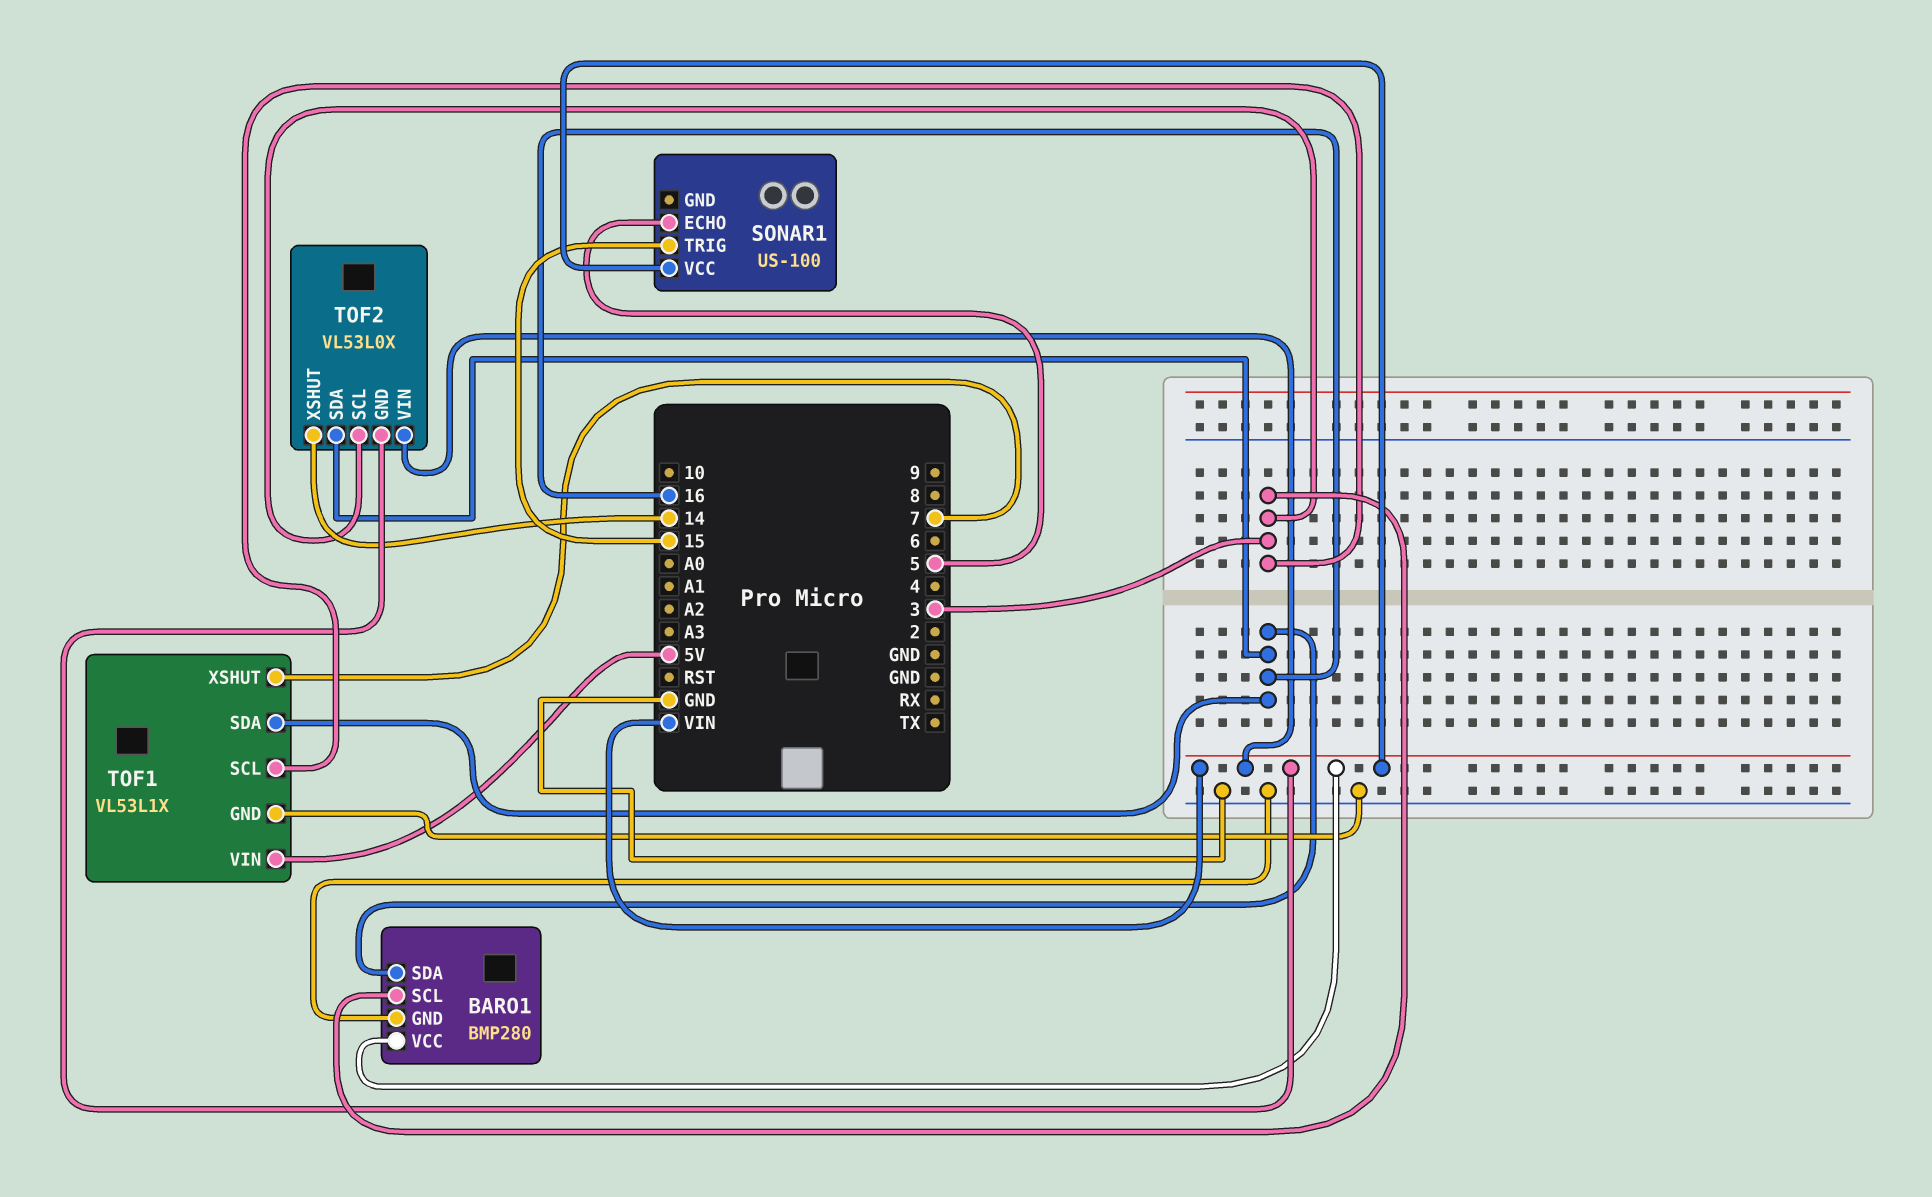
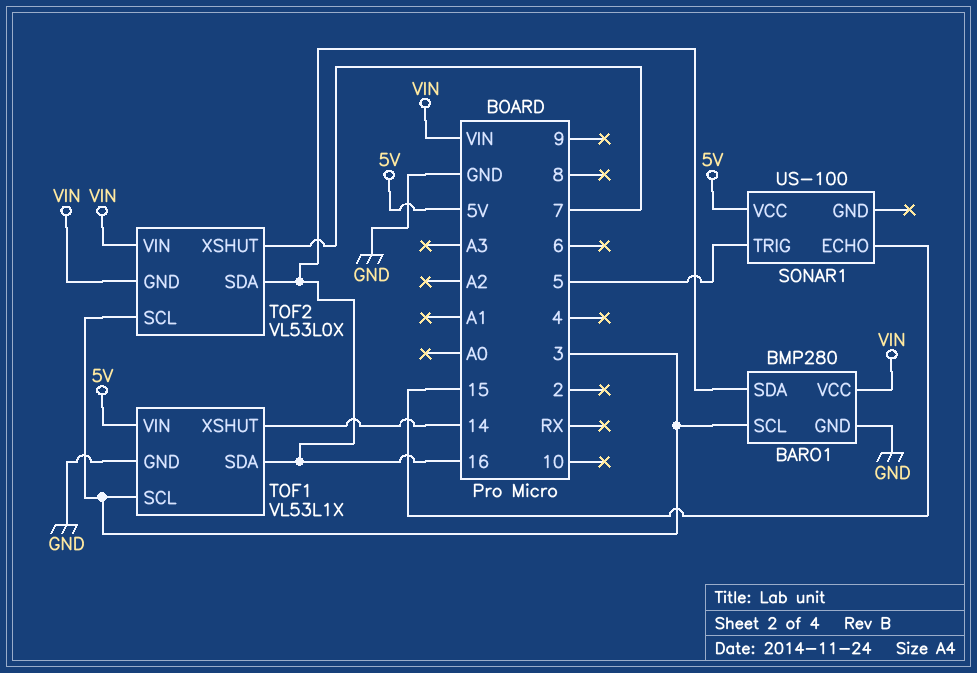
SONAR1 pin ECHO: 5 -> 15
SONAR1 pin TRIG: 15 -> 5
SONAR1 pin VCC: VIN -> 5V
TOF1 pin XSHUT: 7 -> 14
TOF2 pin XSHUT: 14 -> 7

